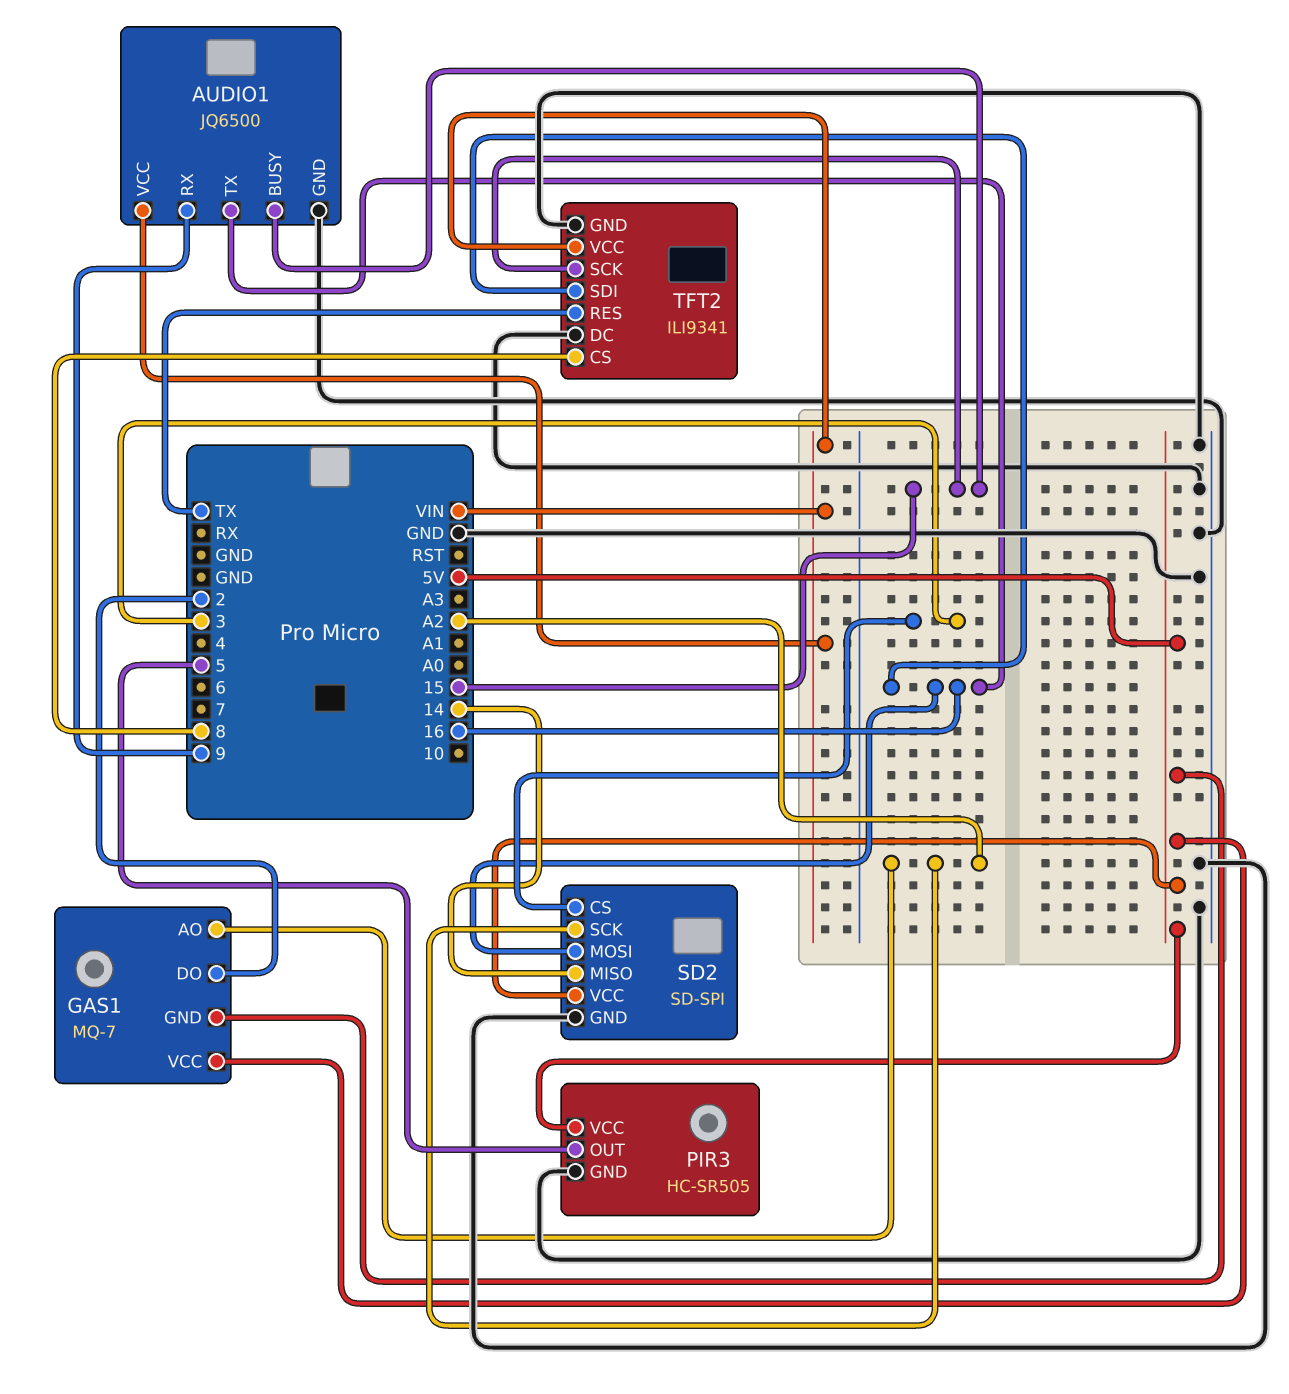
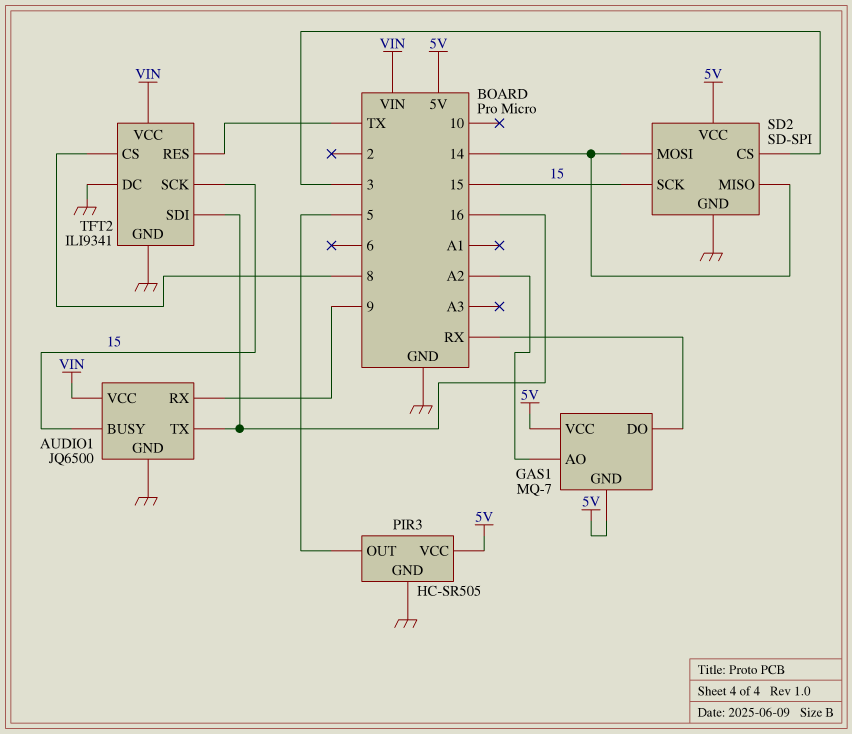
GAS1 pin DO: 2 -> RX
SD2 pin MOSI: 16 -> 14
SD2 pin SCK: A2 -> 15

